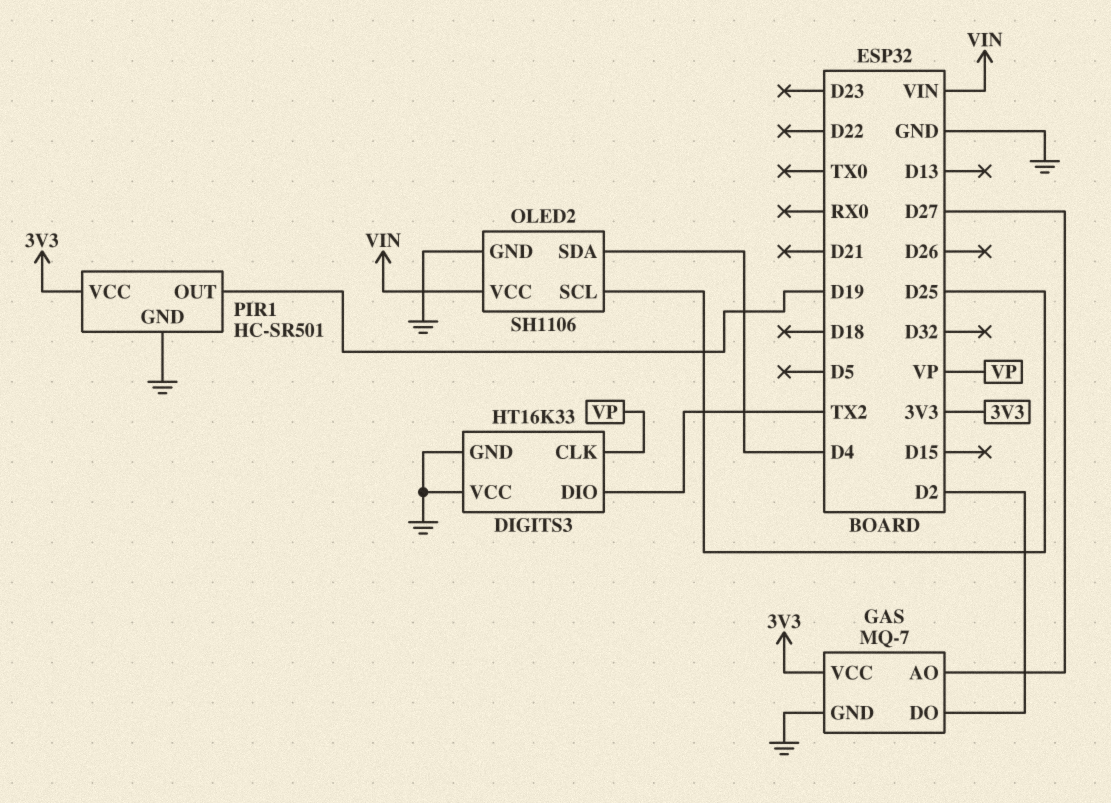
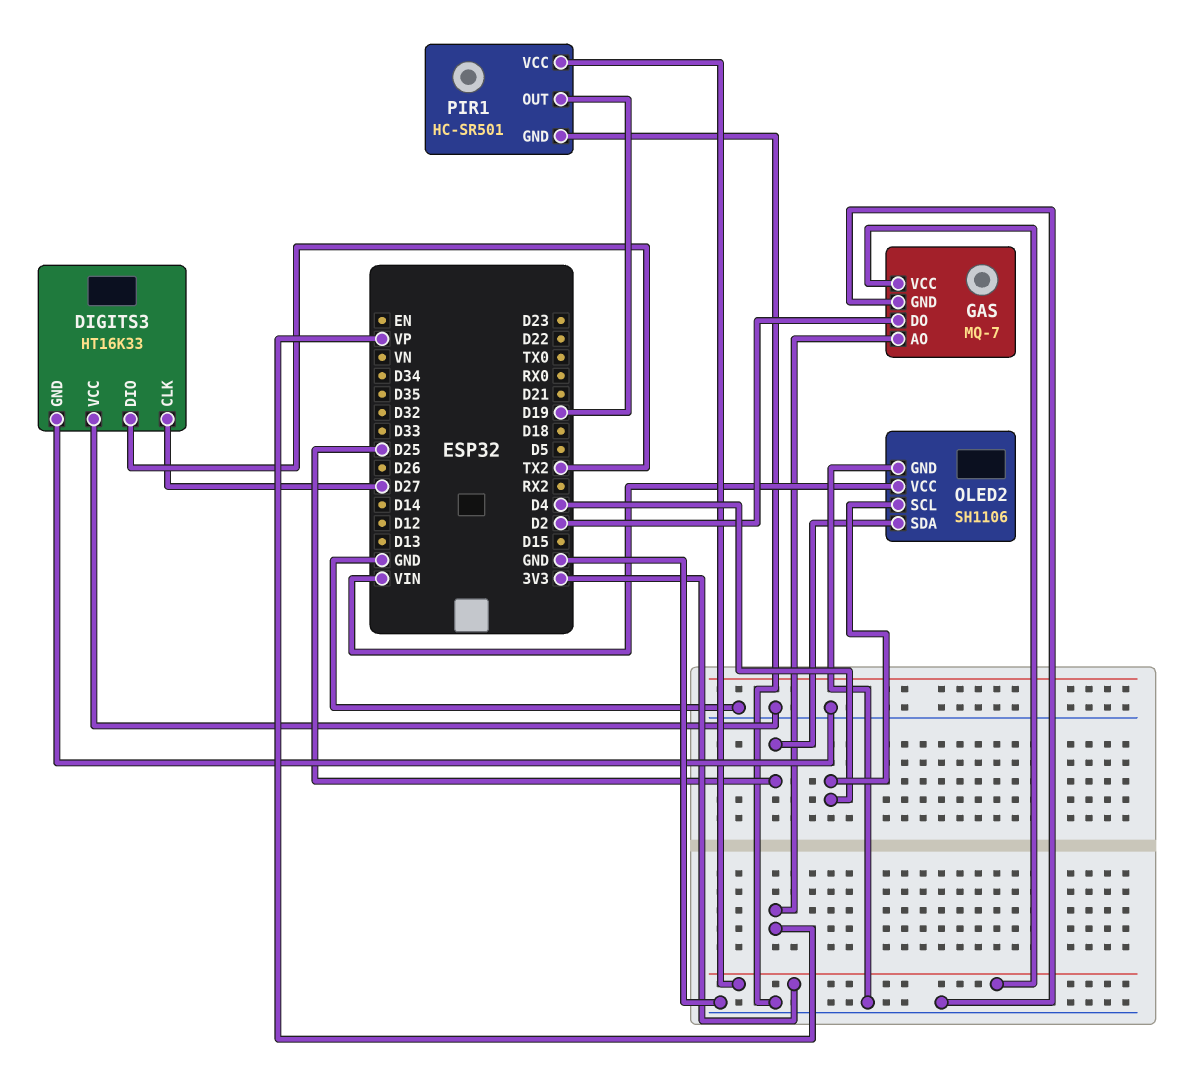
DIGITS3 pin CLK: VP -> D27
GAS pin AO: D27 -> VP
OLED2 pin SCL: D25 -> D4
OLED2 pin SDA: D4 -> D25

